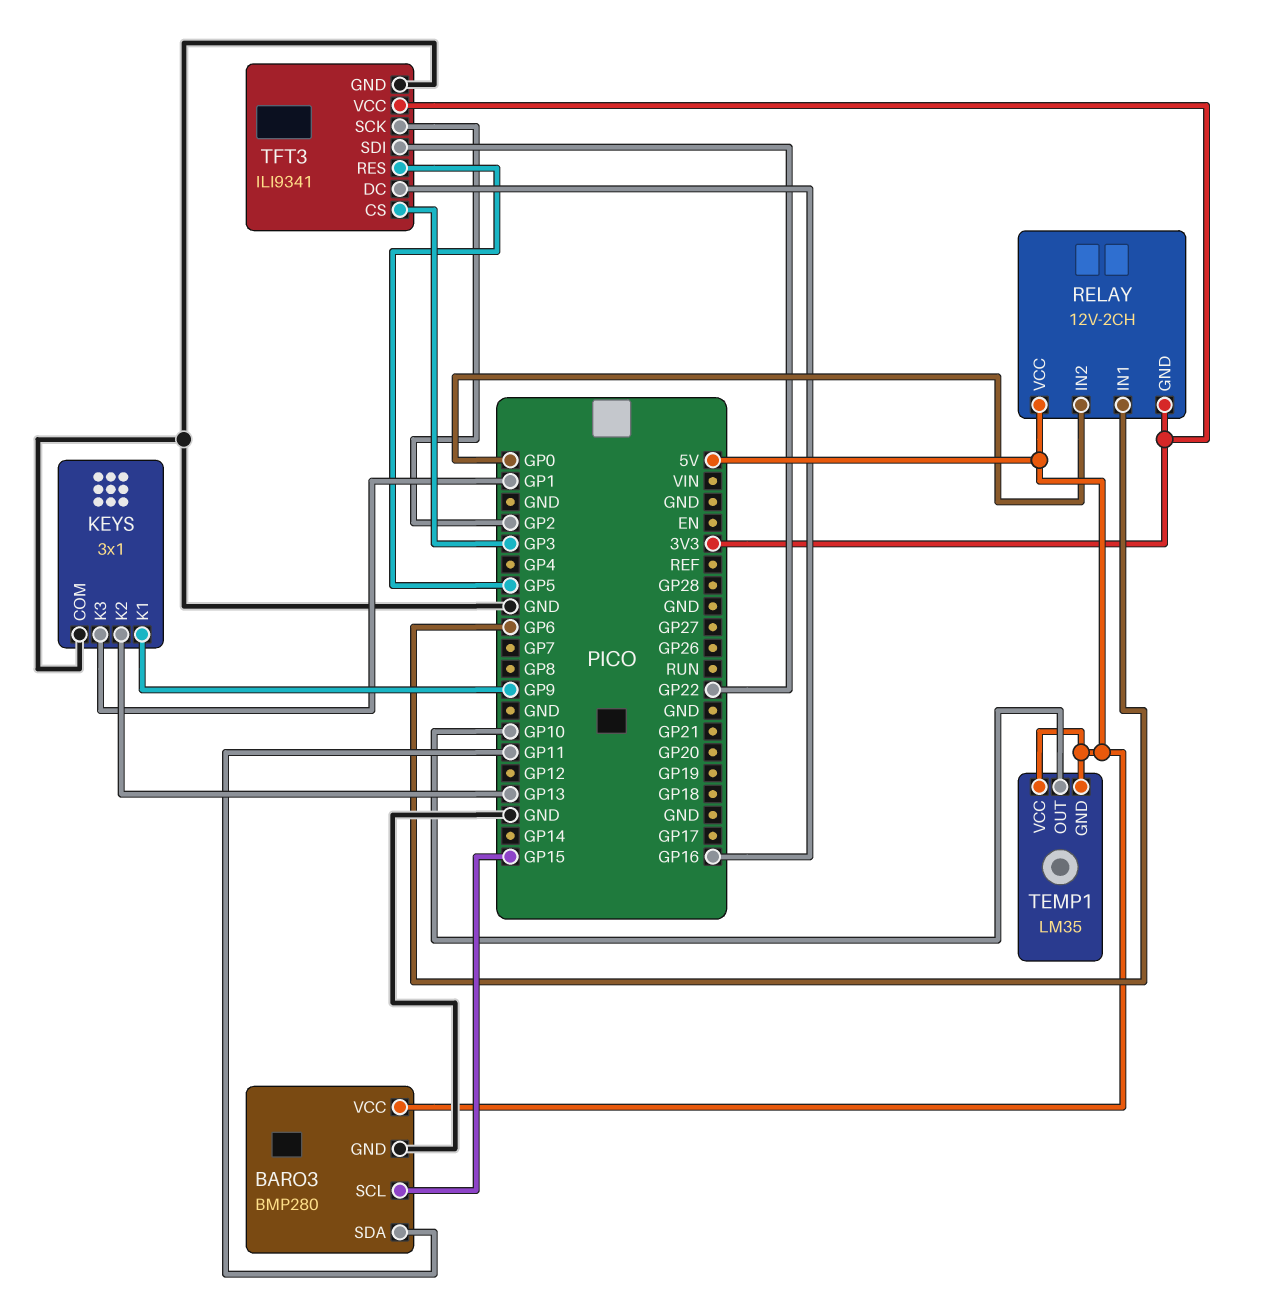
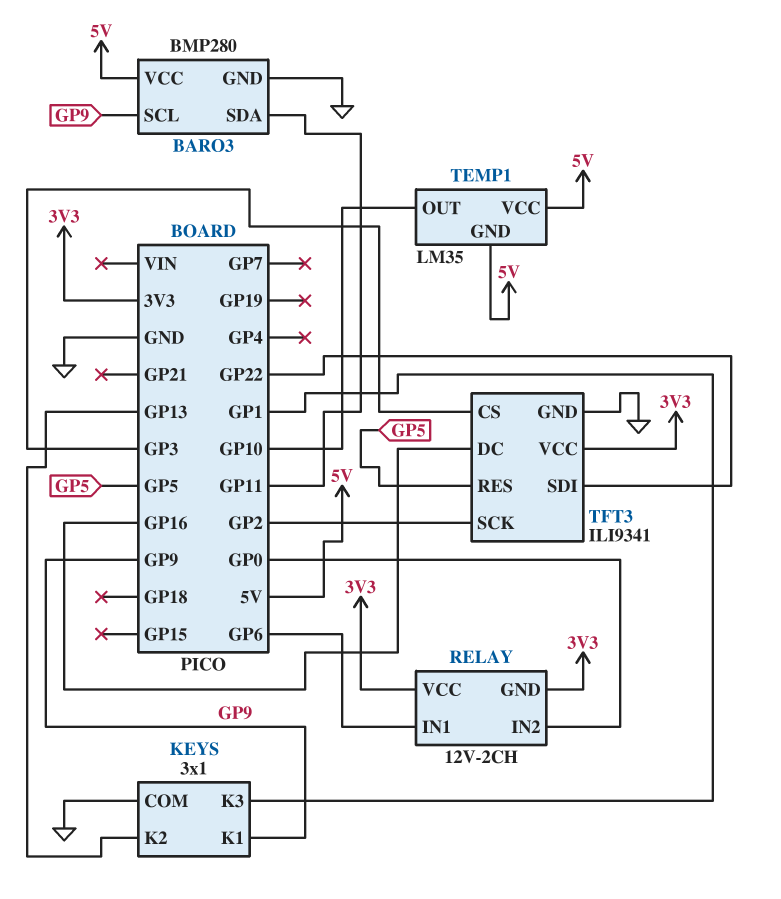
BARO3 pin SCL: GP15 -> GP9
RELAY pin VCC: 5V -> 3V3

